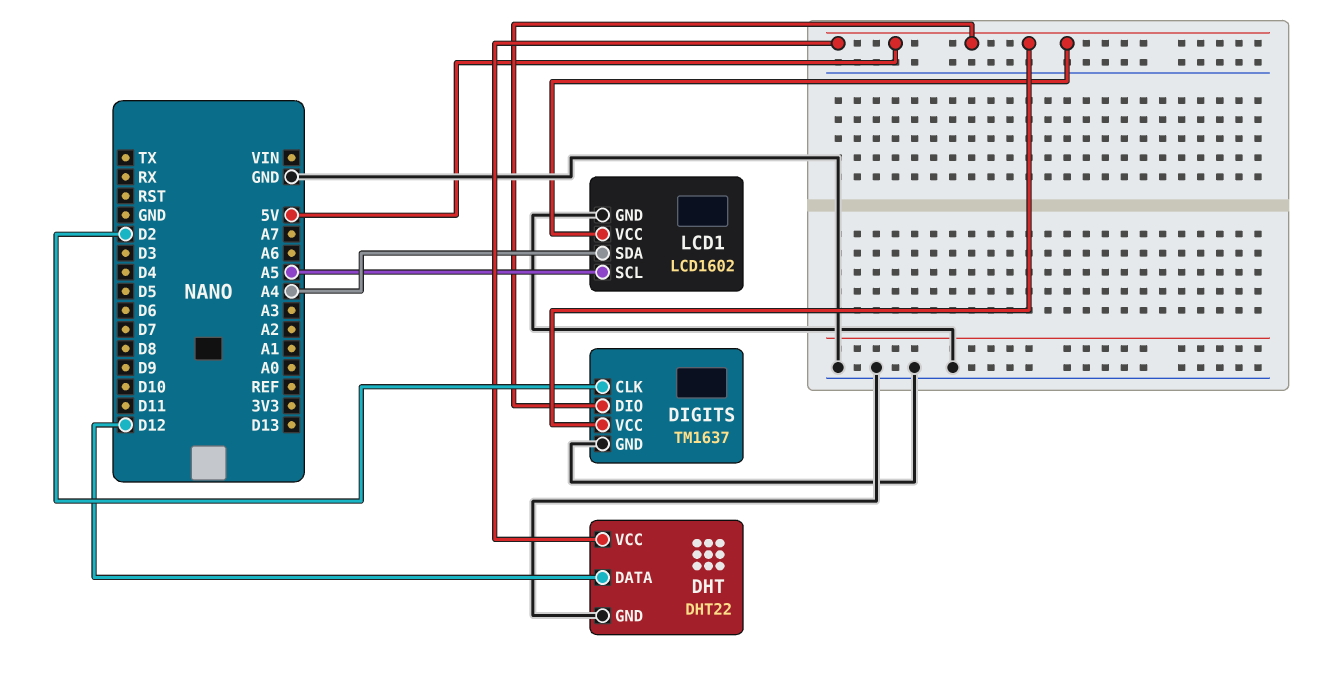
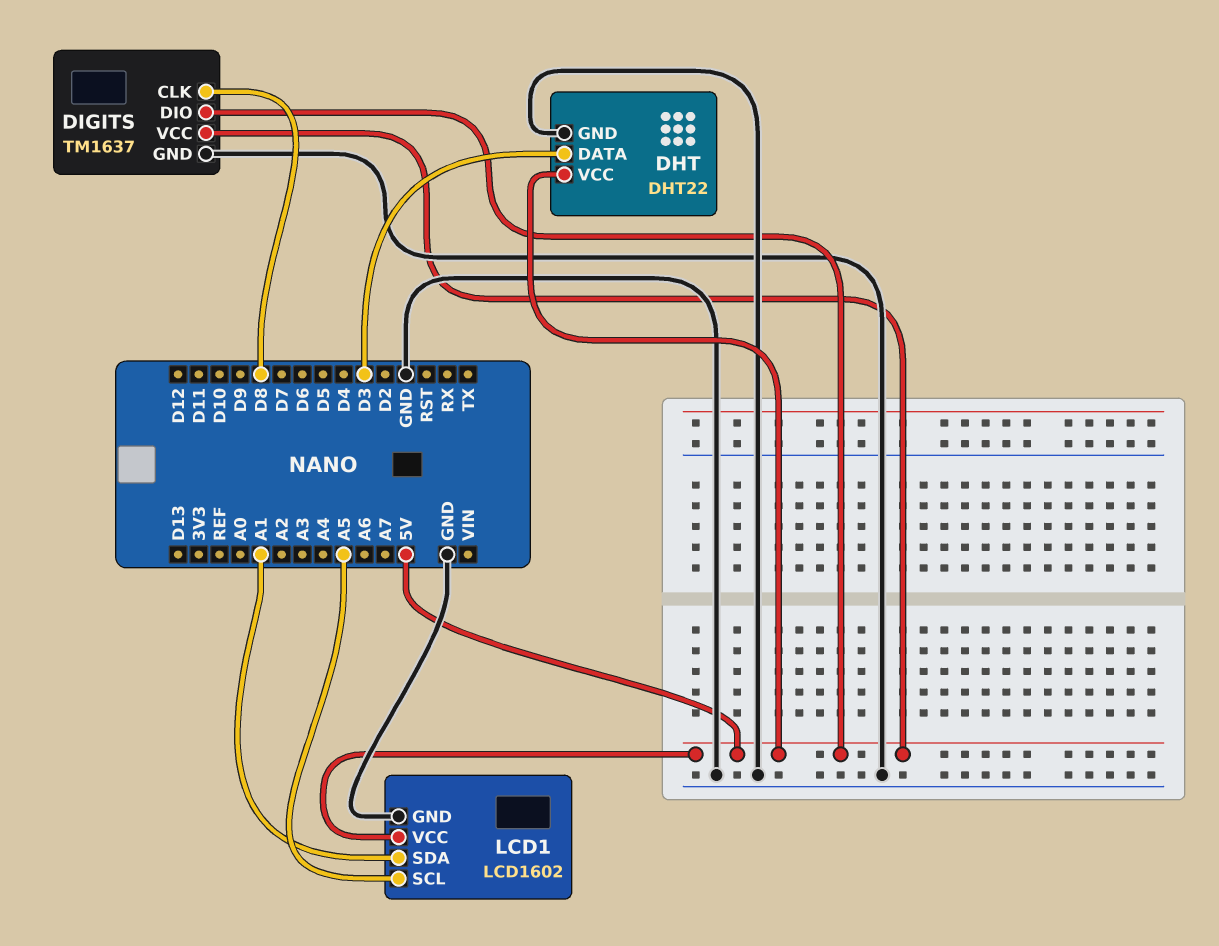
DHT pin DATA: D12 -> D3
DIGITS pin CLK: D2 -> D8
LCD1 pin SDA: A4 -> A1

